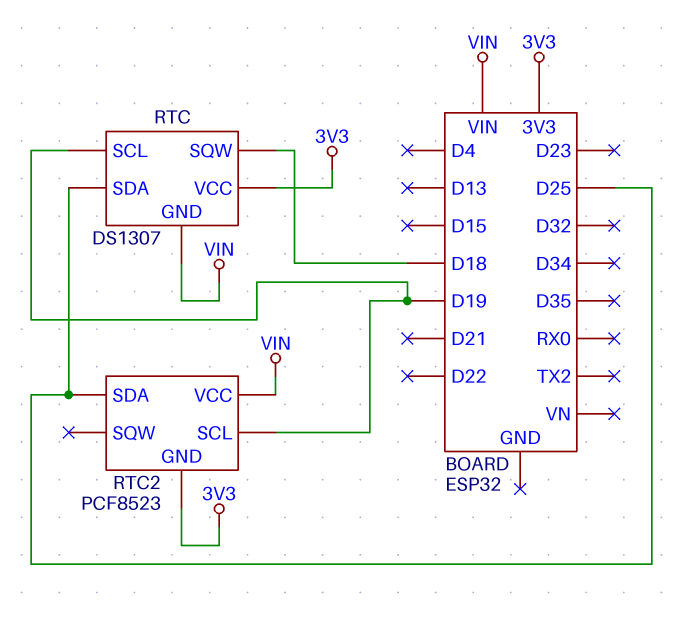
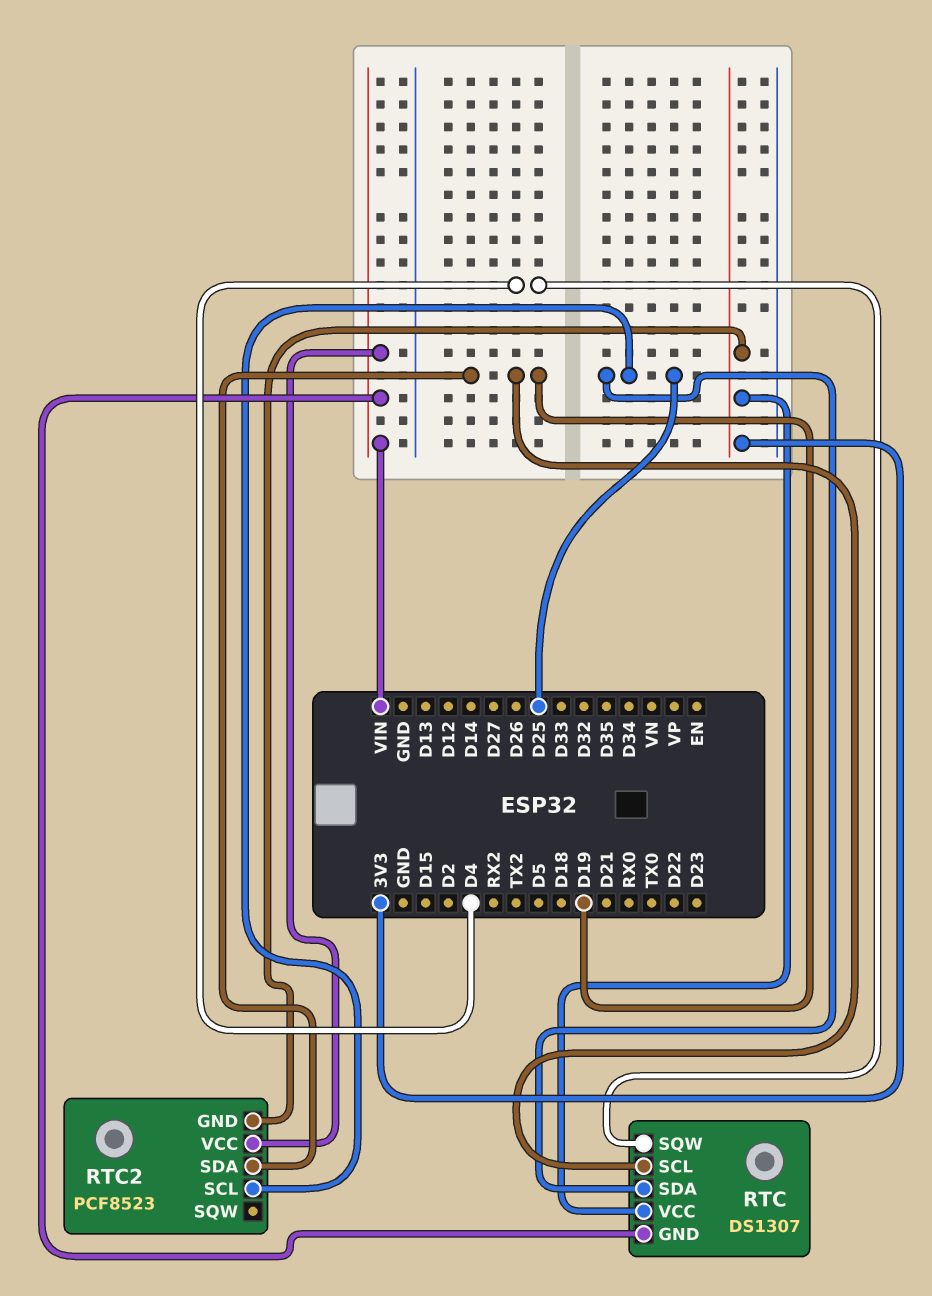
RTC pin SQW: D18 -> D4
RTC2 pin SCL: D19 -> D25
RTC2 pin SDA: D25 -> D19

